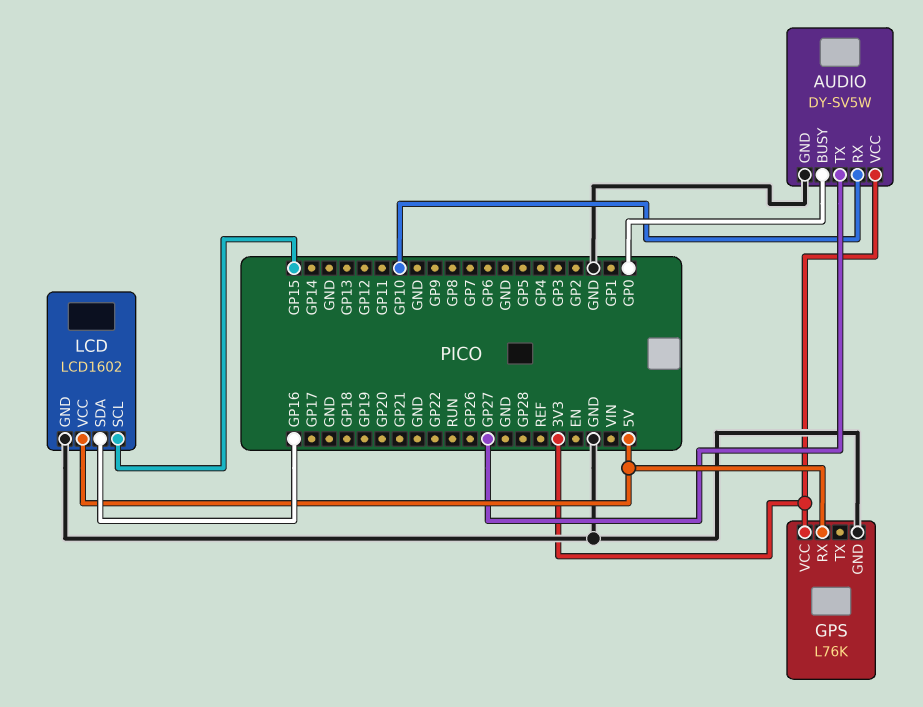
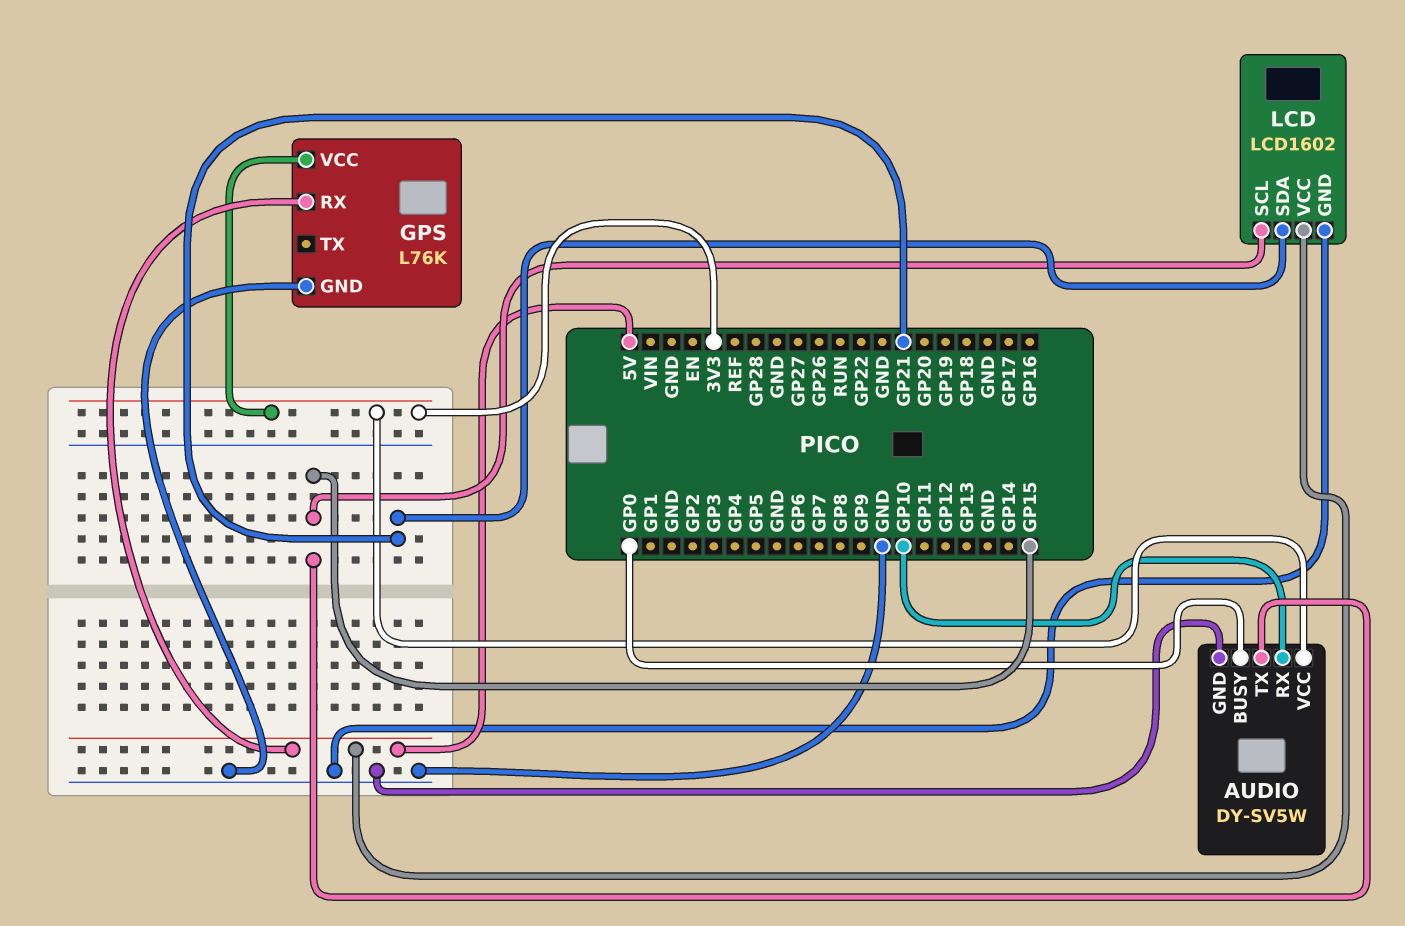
AUDIO pin TX: GP27 -> GP15
LCD pin SDA: GP16 -> GP21

